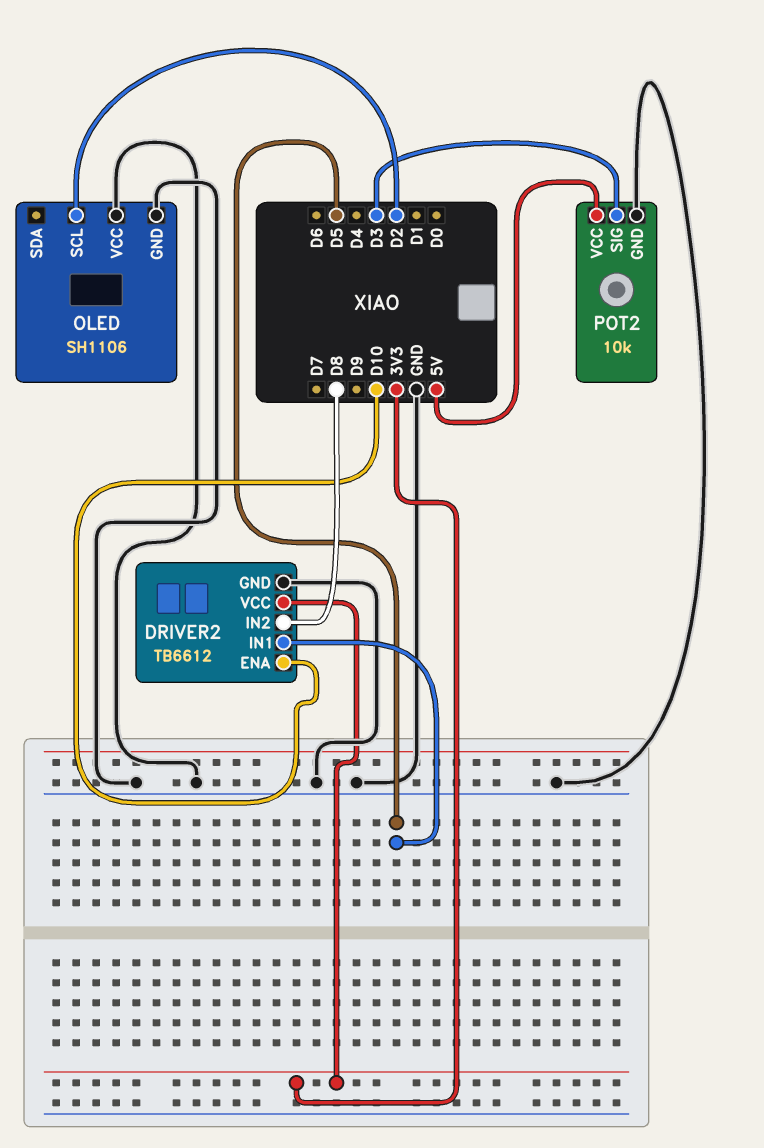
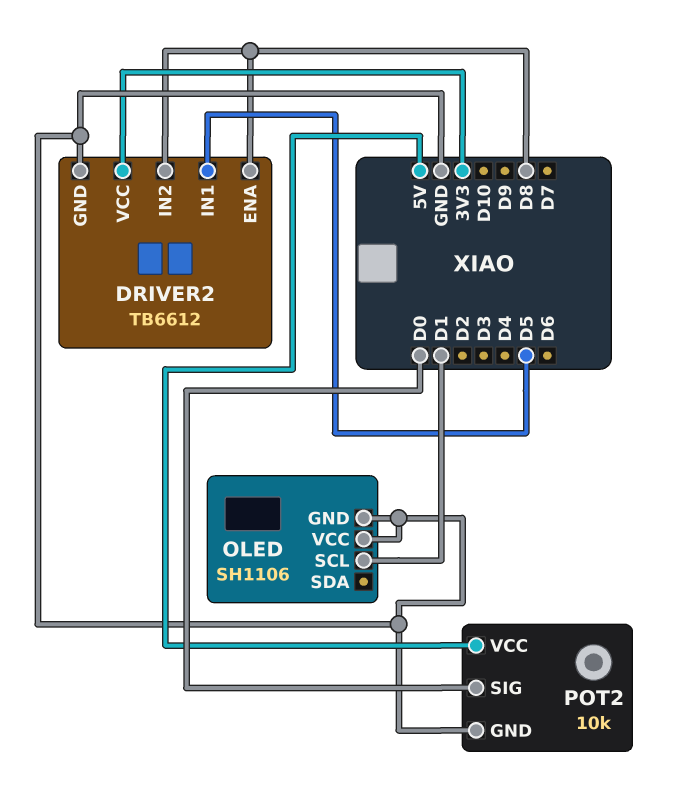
DRIVER2 pin ENA: D10 -> D8
OLED pin SCL: D2 -> D1
POT2 pin SIG: D3 -> D0

